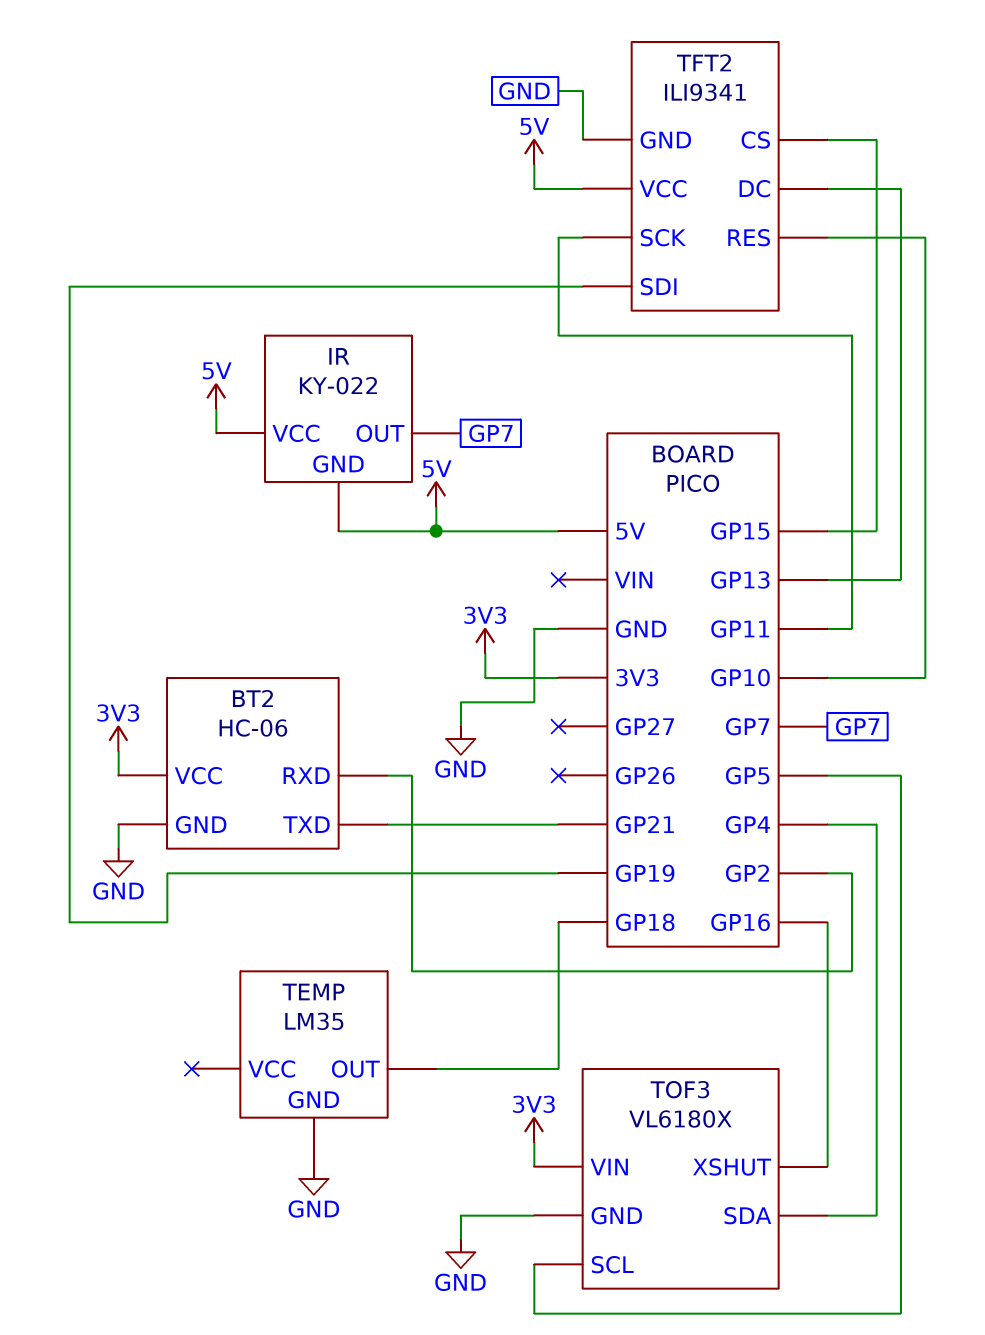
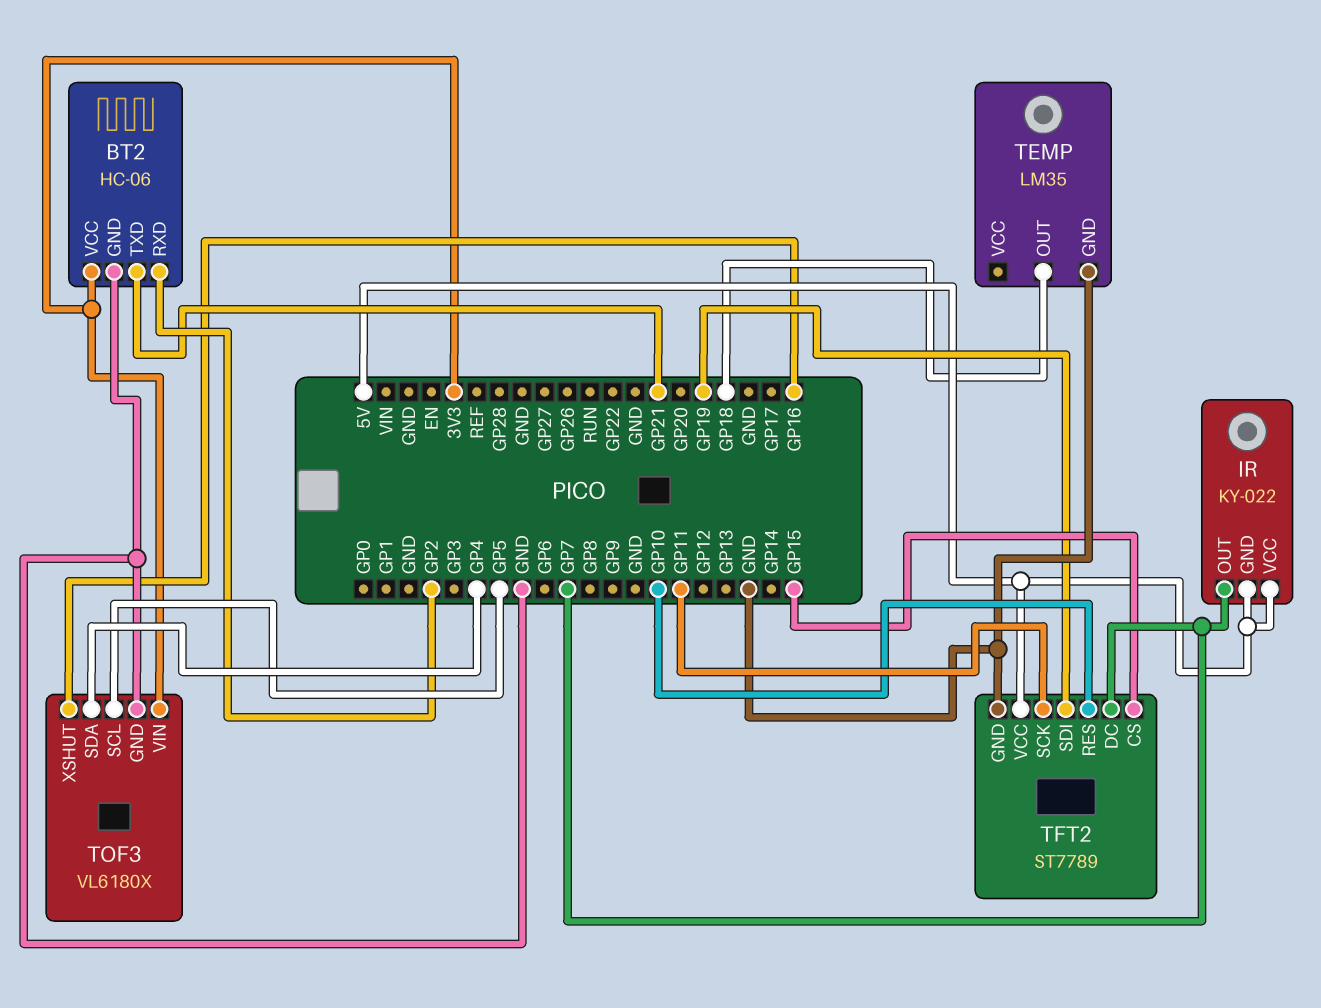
TFT2: ILI9341 -> ST7789
TFT2 pin DC: GP13 -> GP7

